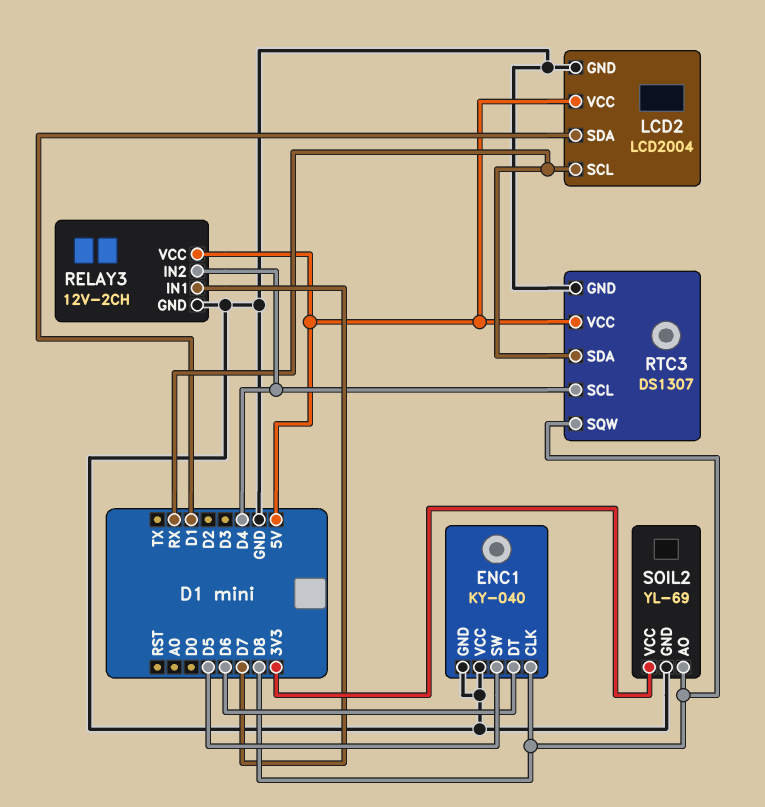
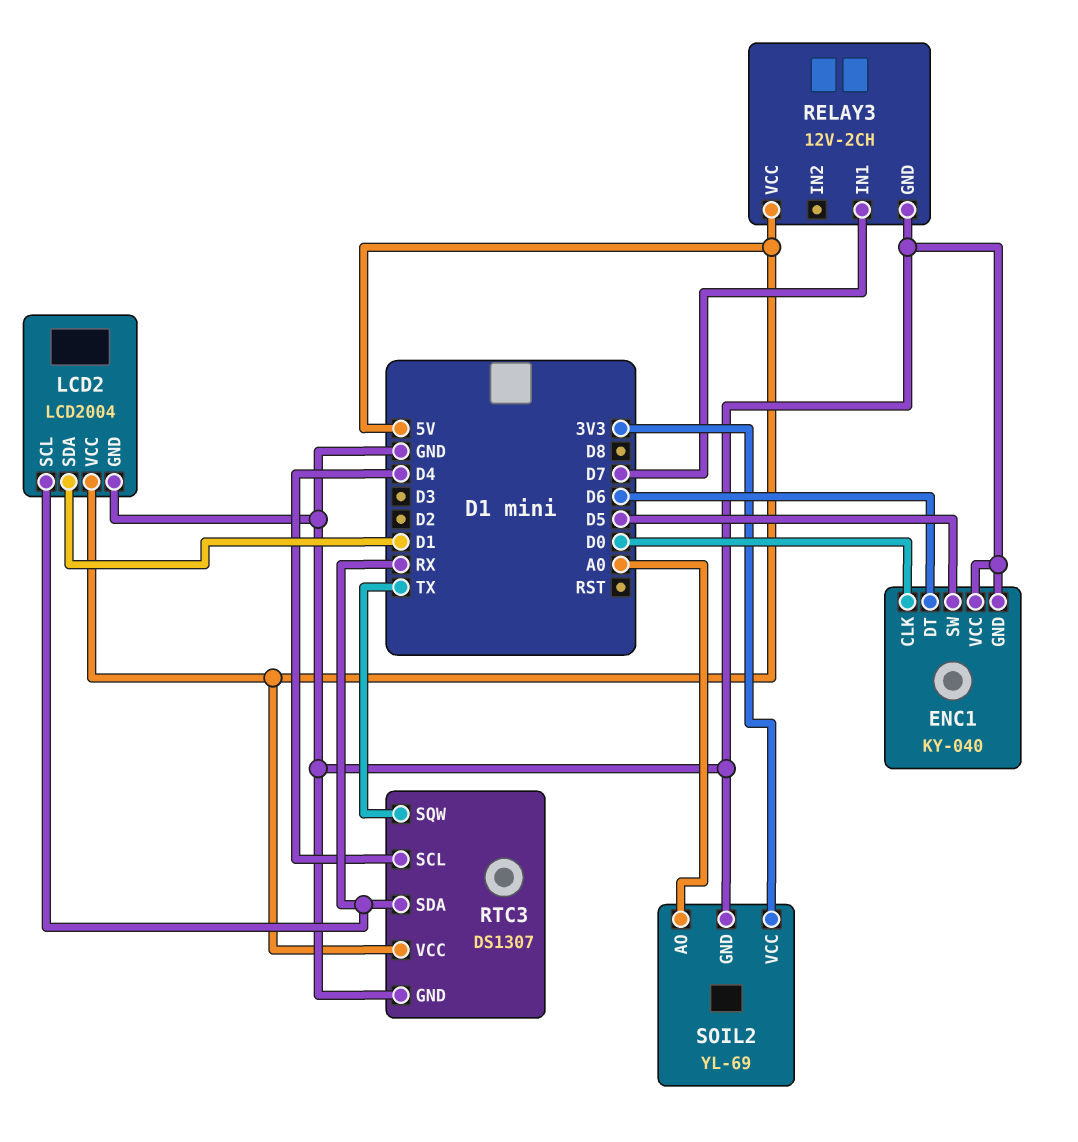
ENC1 pin CLK: D8 -> D0
RELAY3 pin IN2: D4 -> none
RTC3 pin SQW: D8 -> TX
SOIL2 pin AO: D8 -> A0

